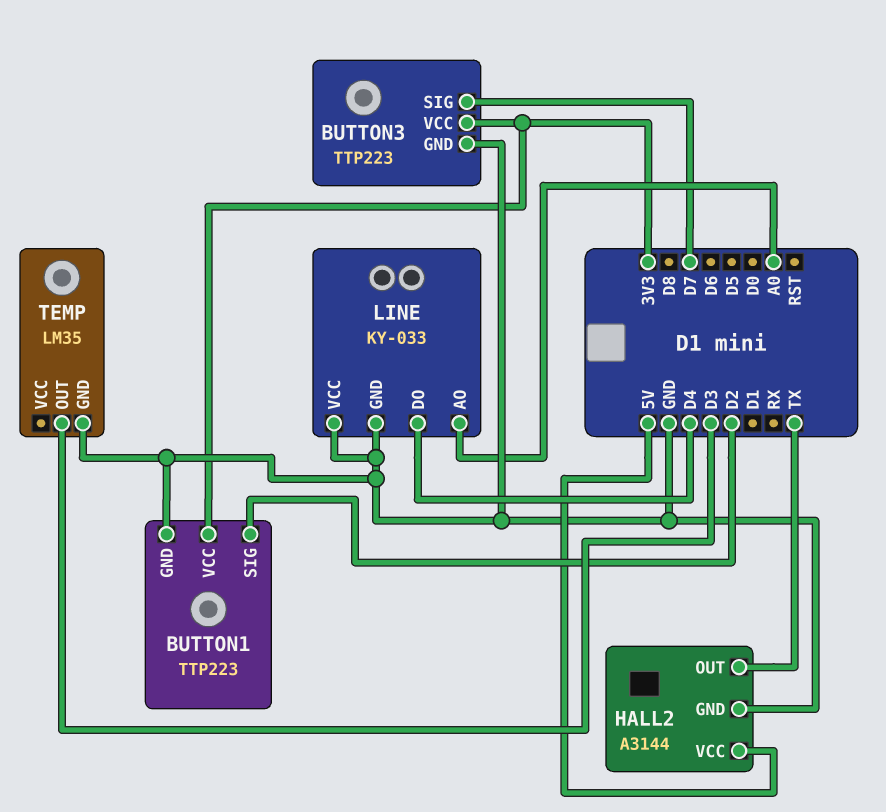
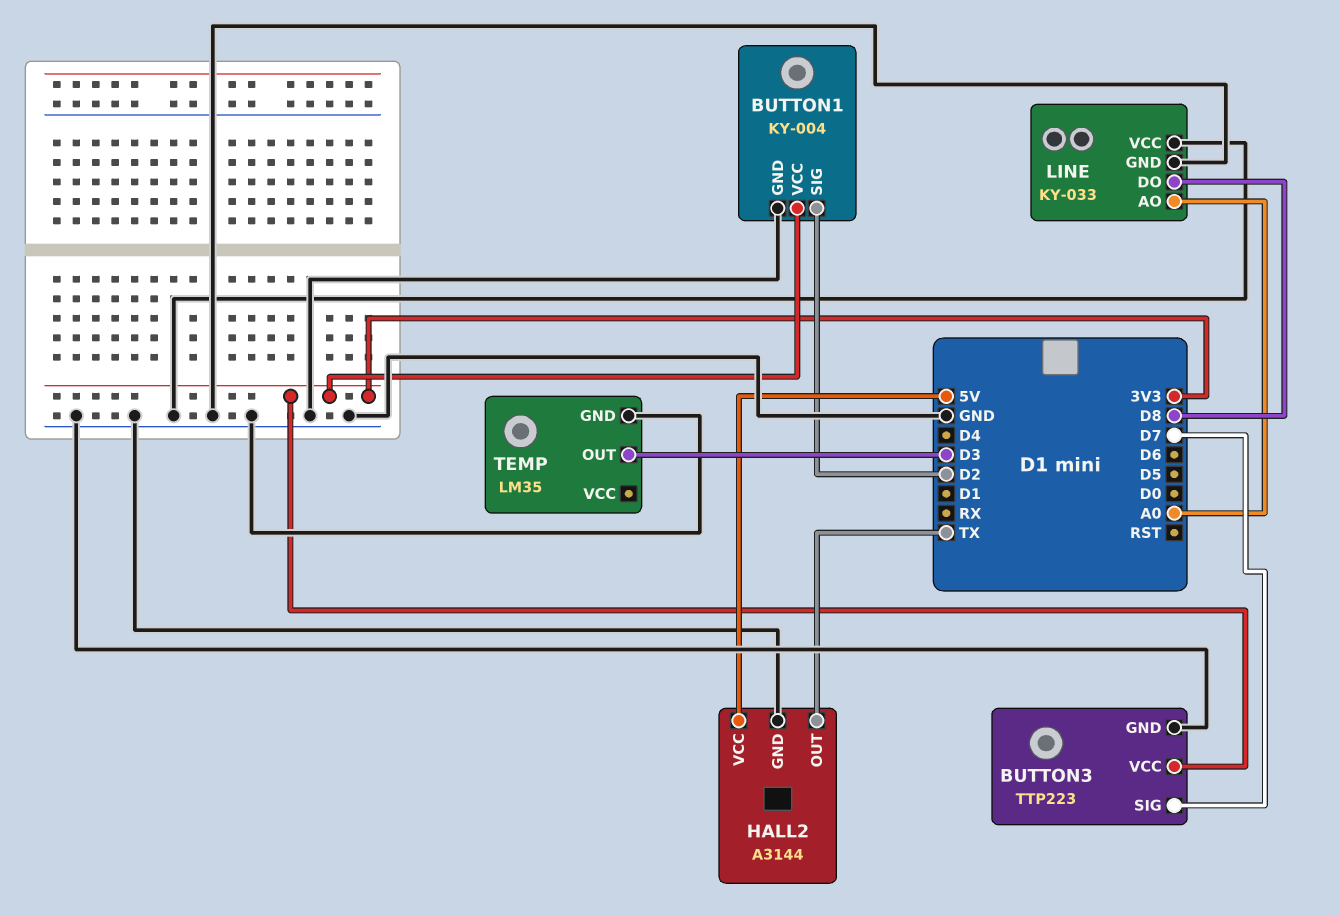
BUTTON1: TTP223 -> KY-004
LINE pin DO: D4 -> D8

